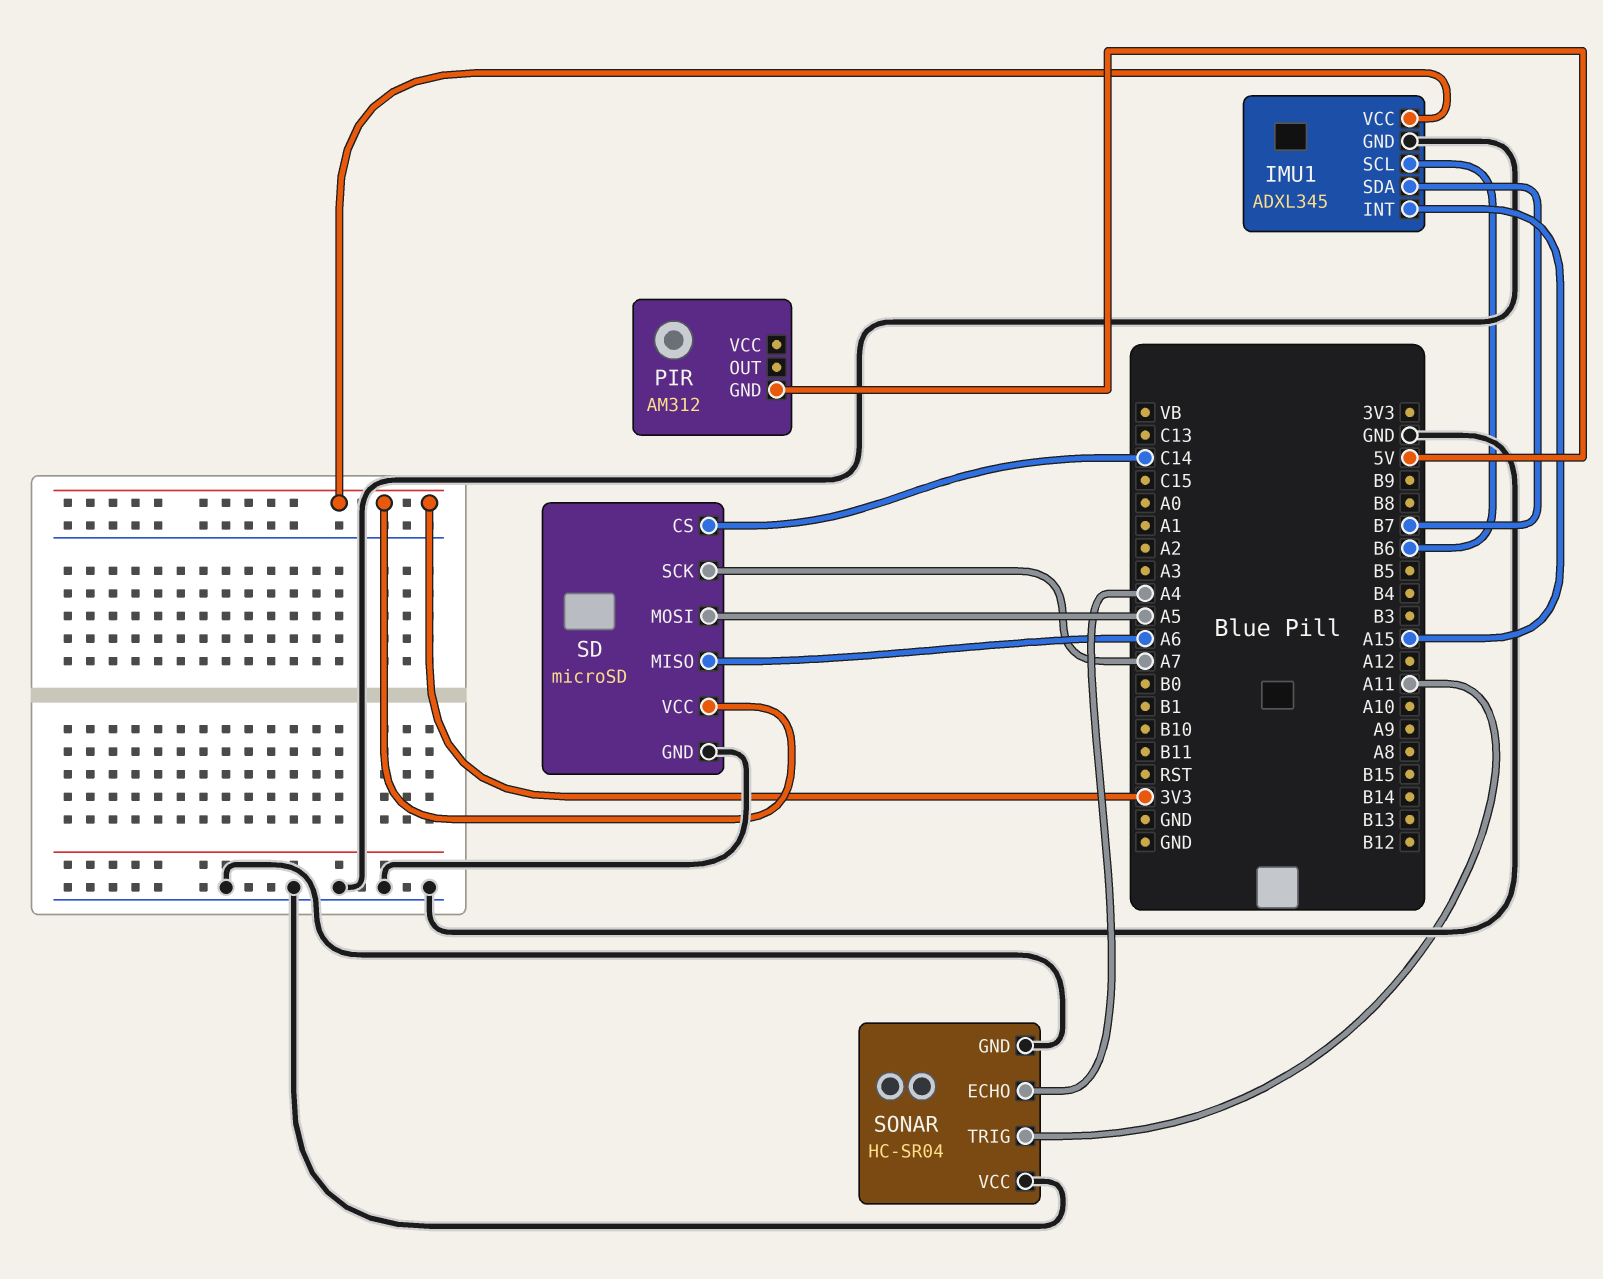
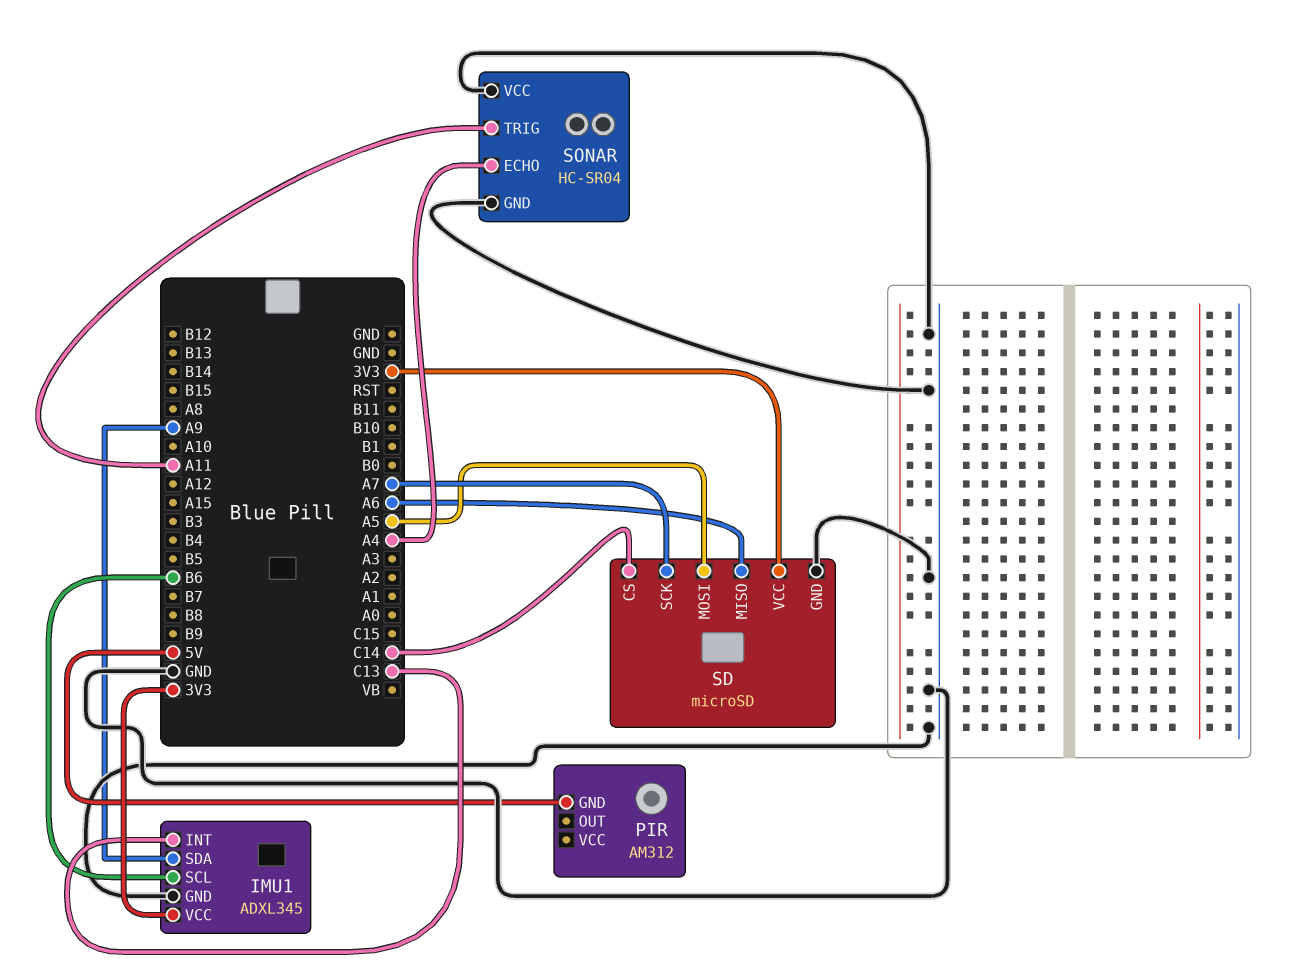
IMU1 pin INT: A15 -> C13
IMU1 pin SDA: B7 -> A9

